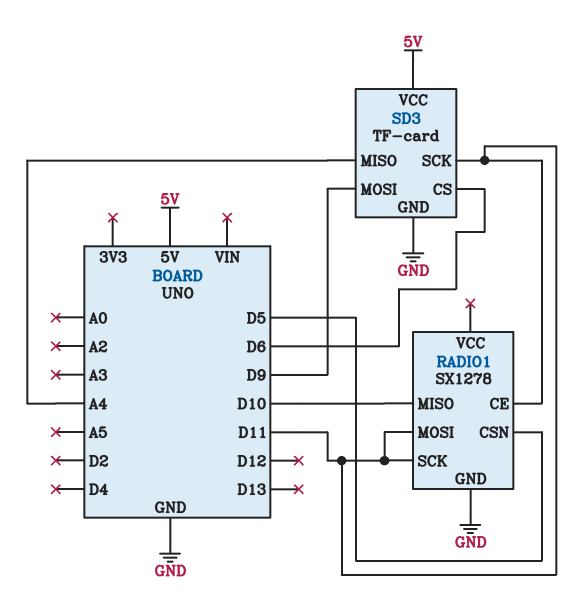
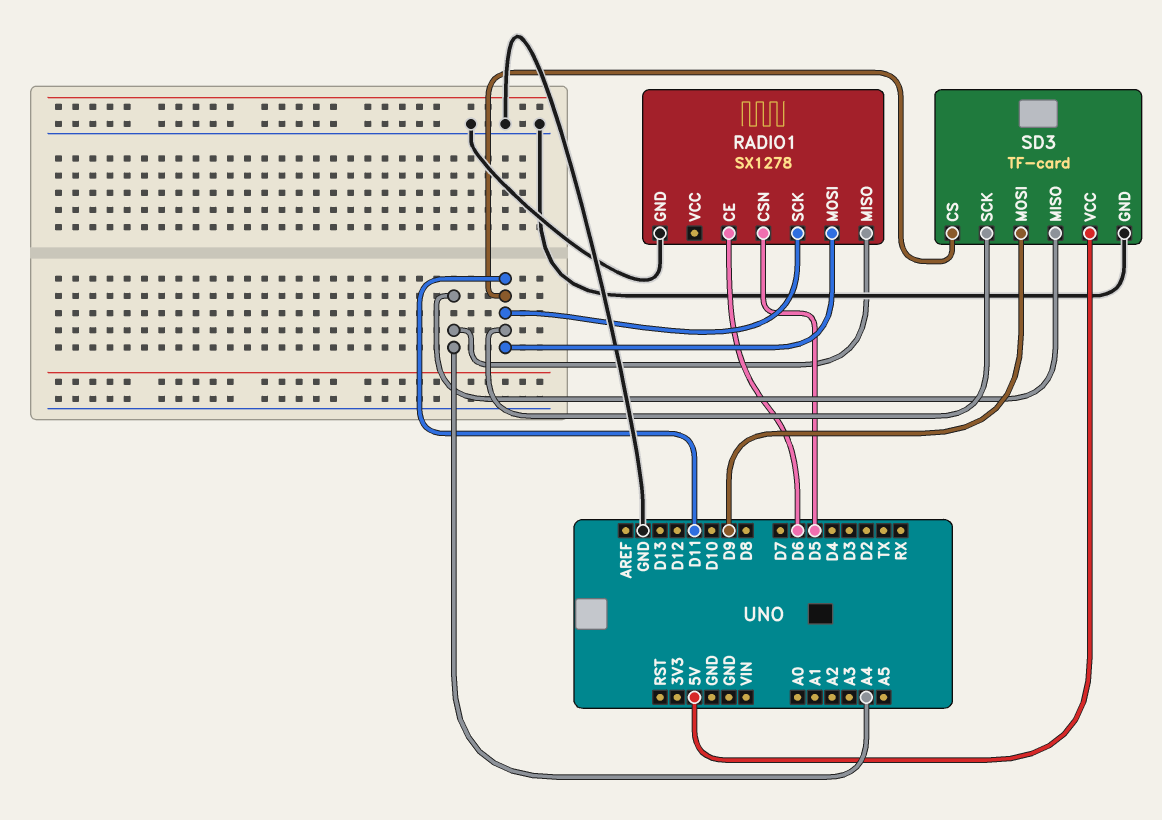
RADIO1 pin CE: D11 -> D6
RADIO1 pin MISO: D10 -> A4
SD3 pin CS: D6 -> D11

